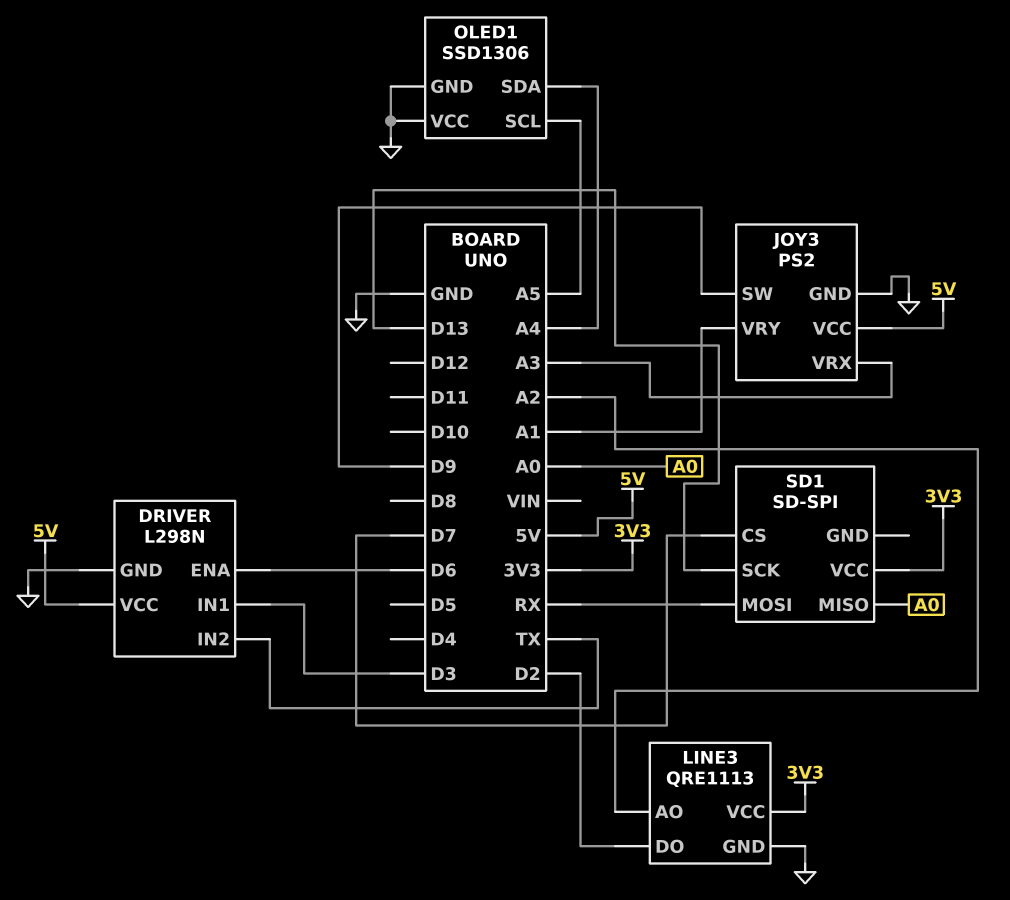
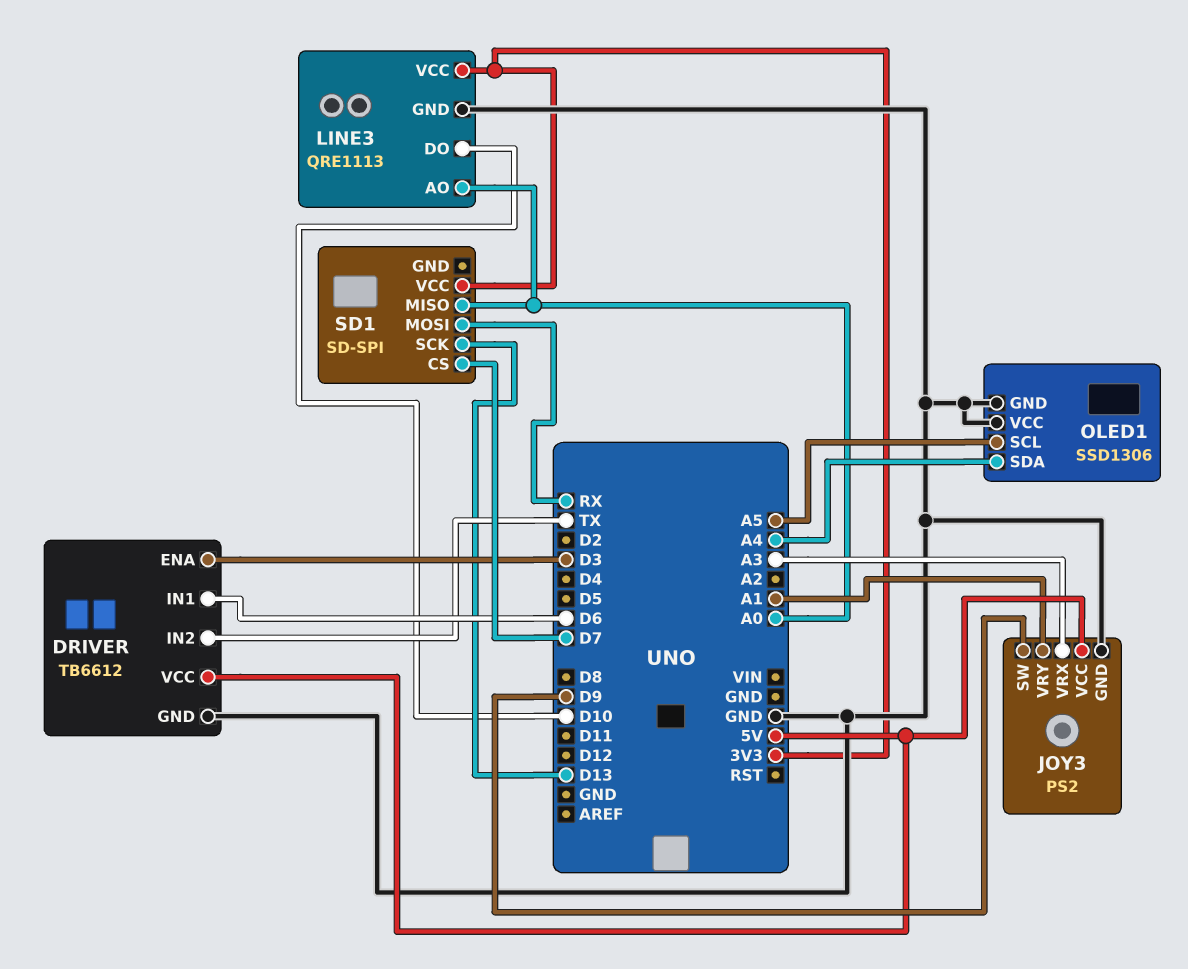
DRIVER: L298N -> TB6612
DRIVER pin ENA: D6 -> D3
DRIVER pin IN1: D3 -> D6
LINE3 pin AO: A2 -> A0
LINE3 pin DO: D2 -> D10

